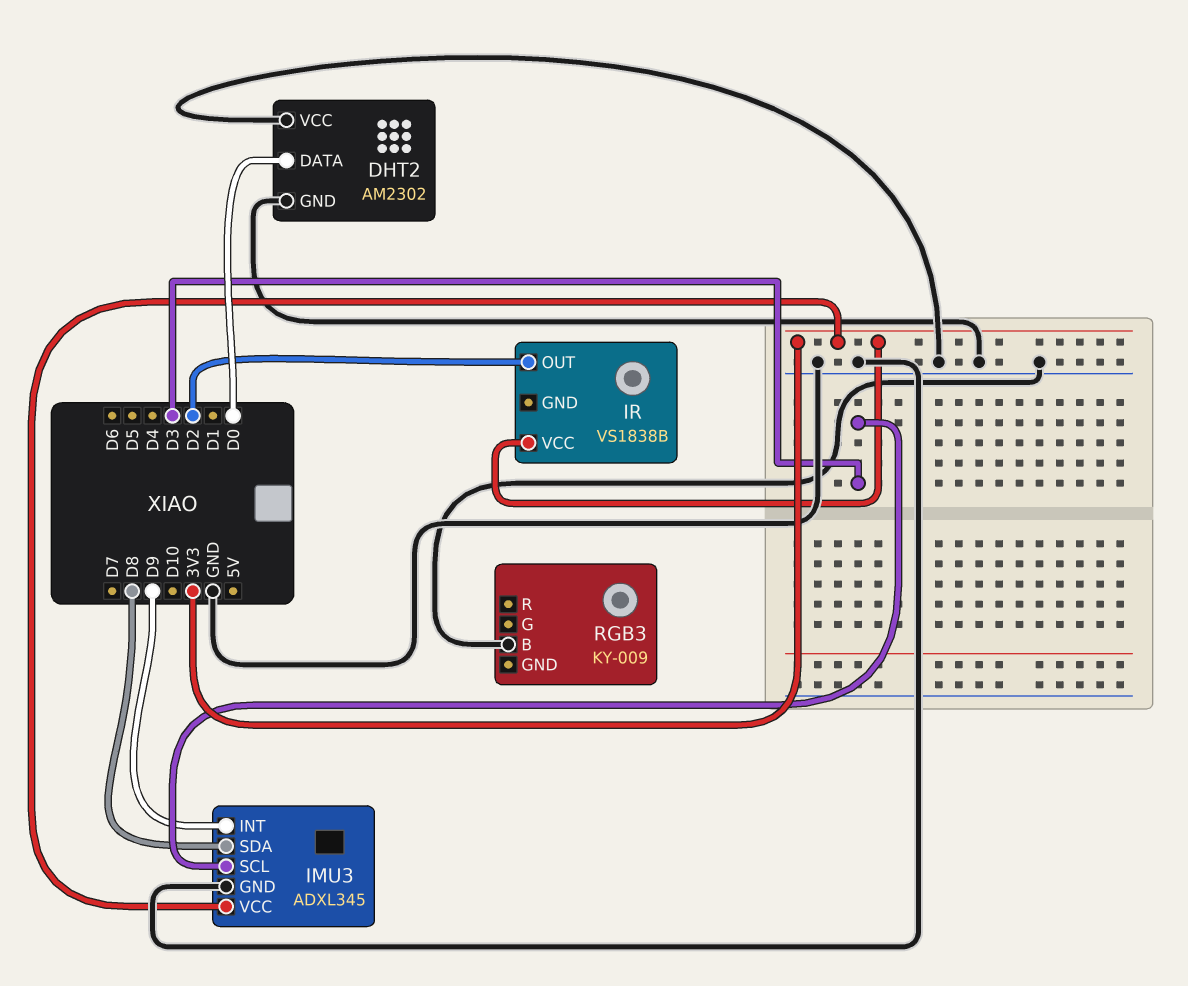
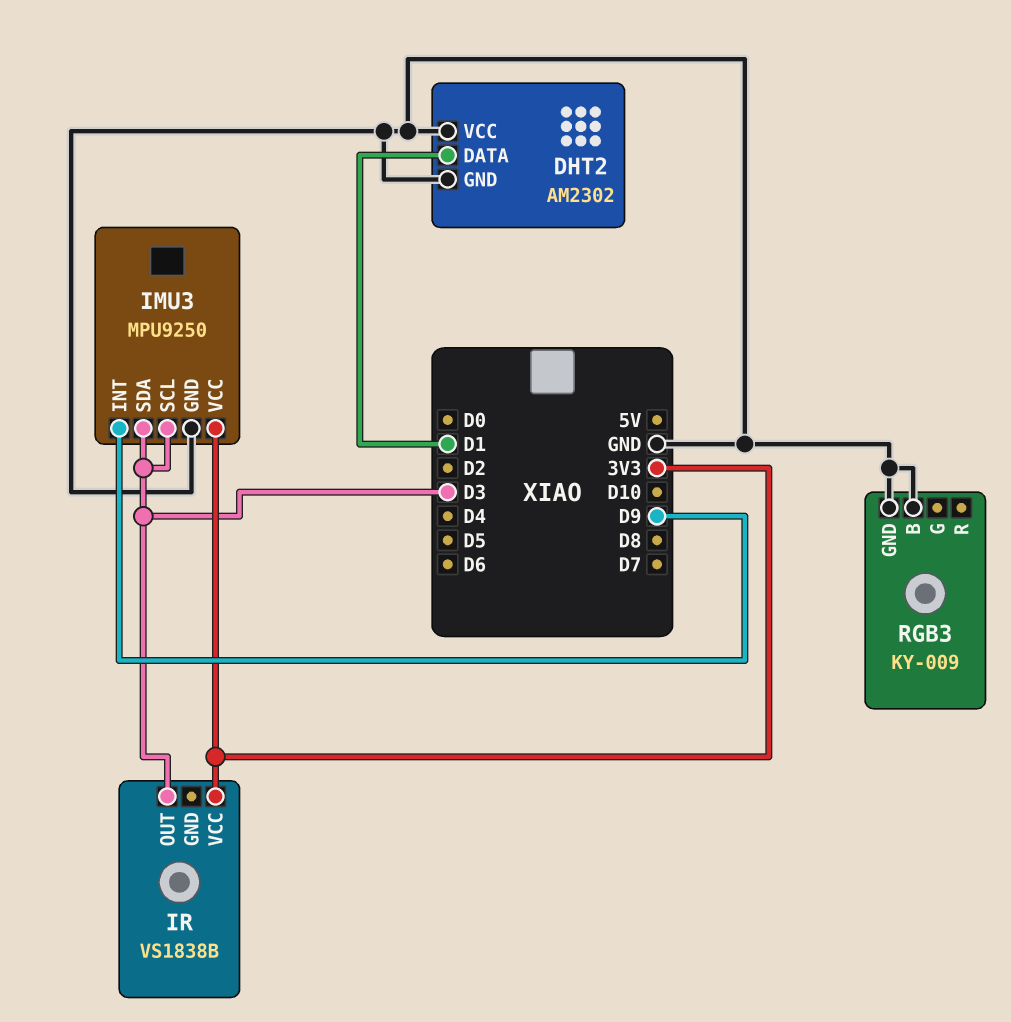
DHT2 pin DATA: D0 -> D1
IMU3: ADXL345 -> MPU9250
IMU3 pin SDA: D8 -> D3
IR pin OUT: D2 -> D3
RGB3 pin GND: none -> GND

